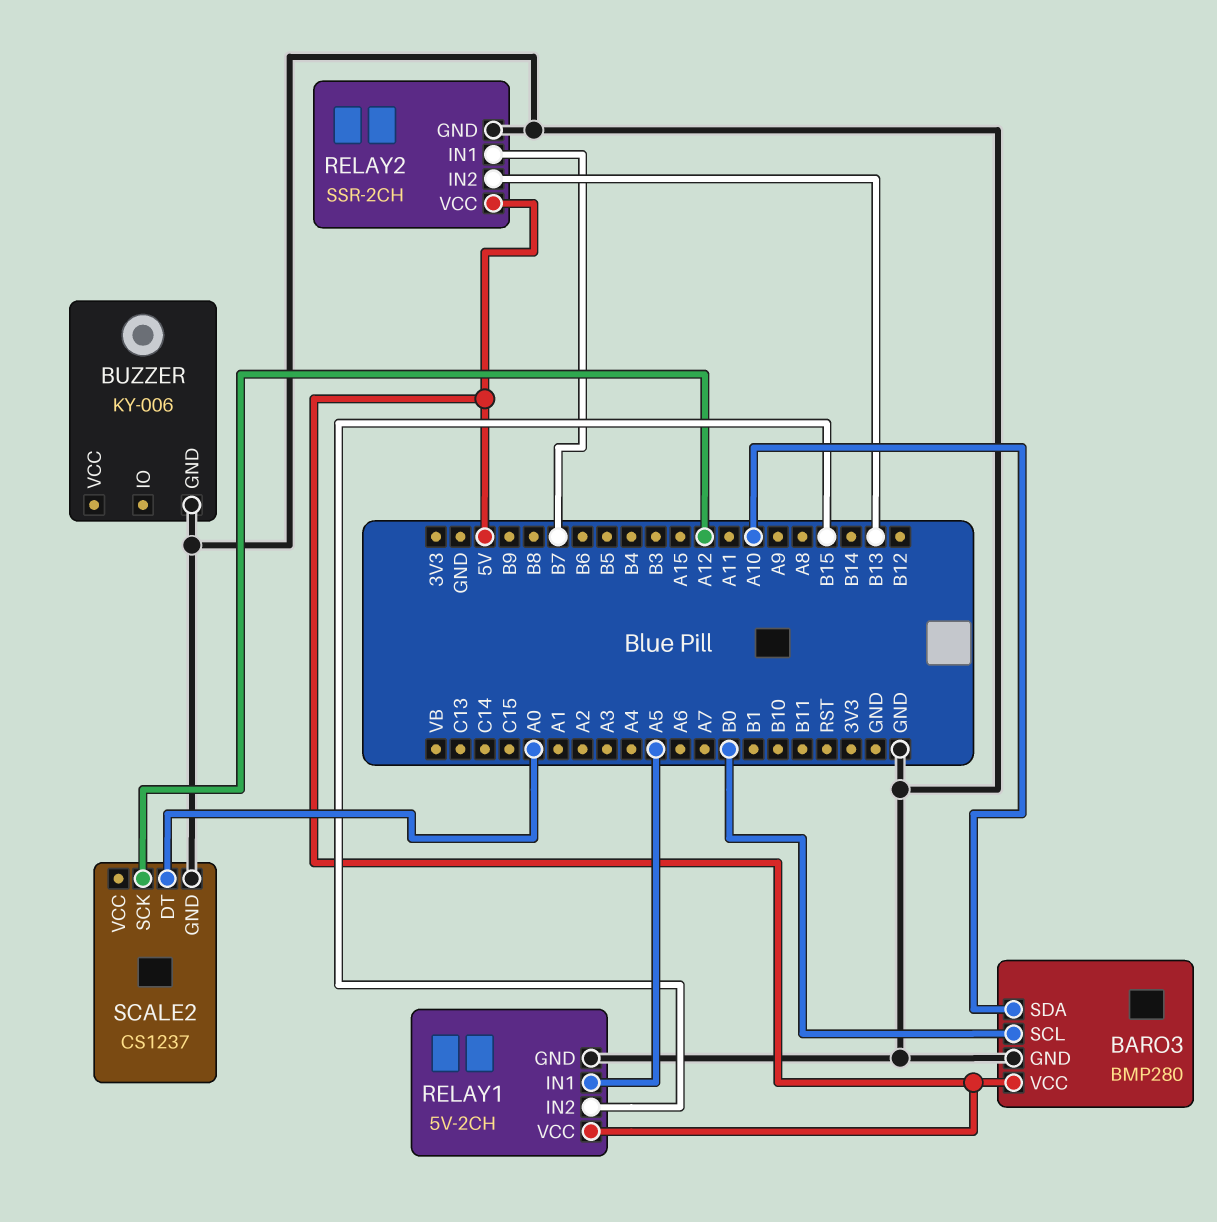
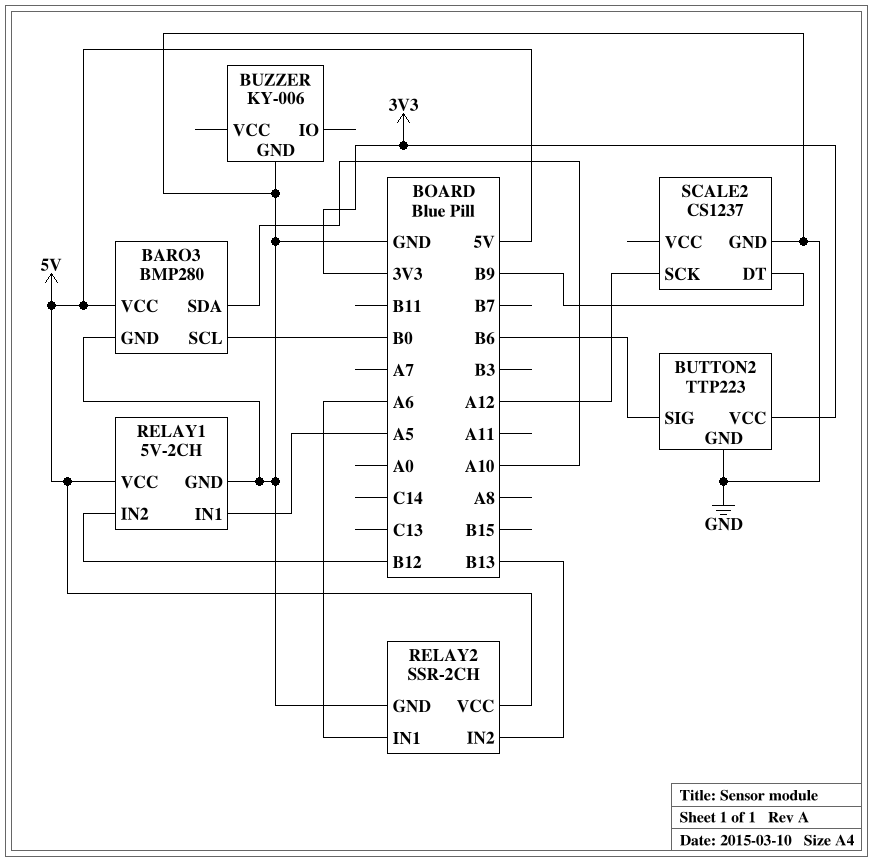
BUTTON2: none -> TTP223
BUTTON2 pin GND: none -> GND
BUTTON2 pin SIG: none -> B6
BUTTON2 pin VCC: none -> 3V3
RELAY1 pin IN2: B15 -> B12
RELAY2 pin IN1: B7 -> A6
SCALE2 pin DT: A0 -> B9

